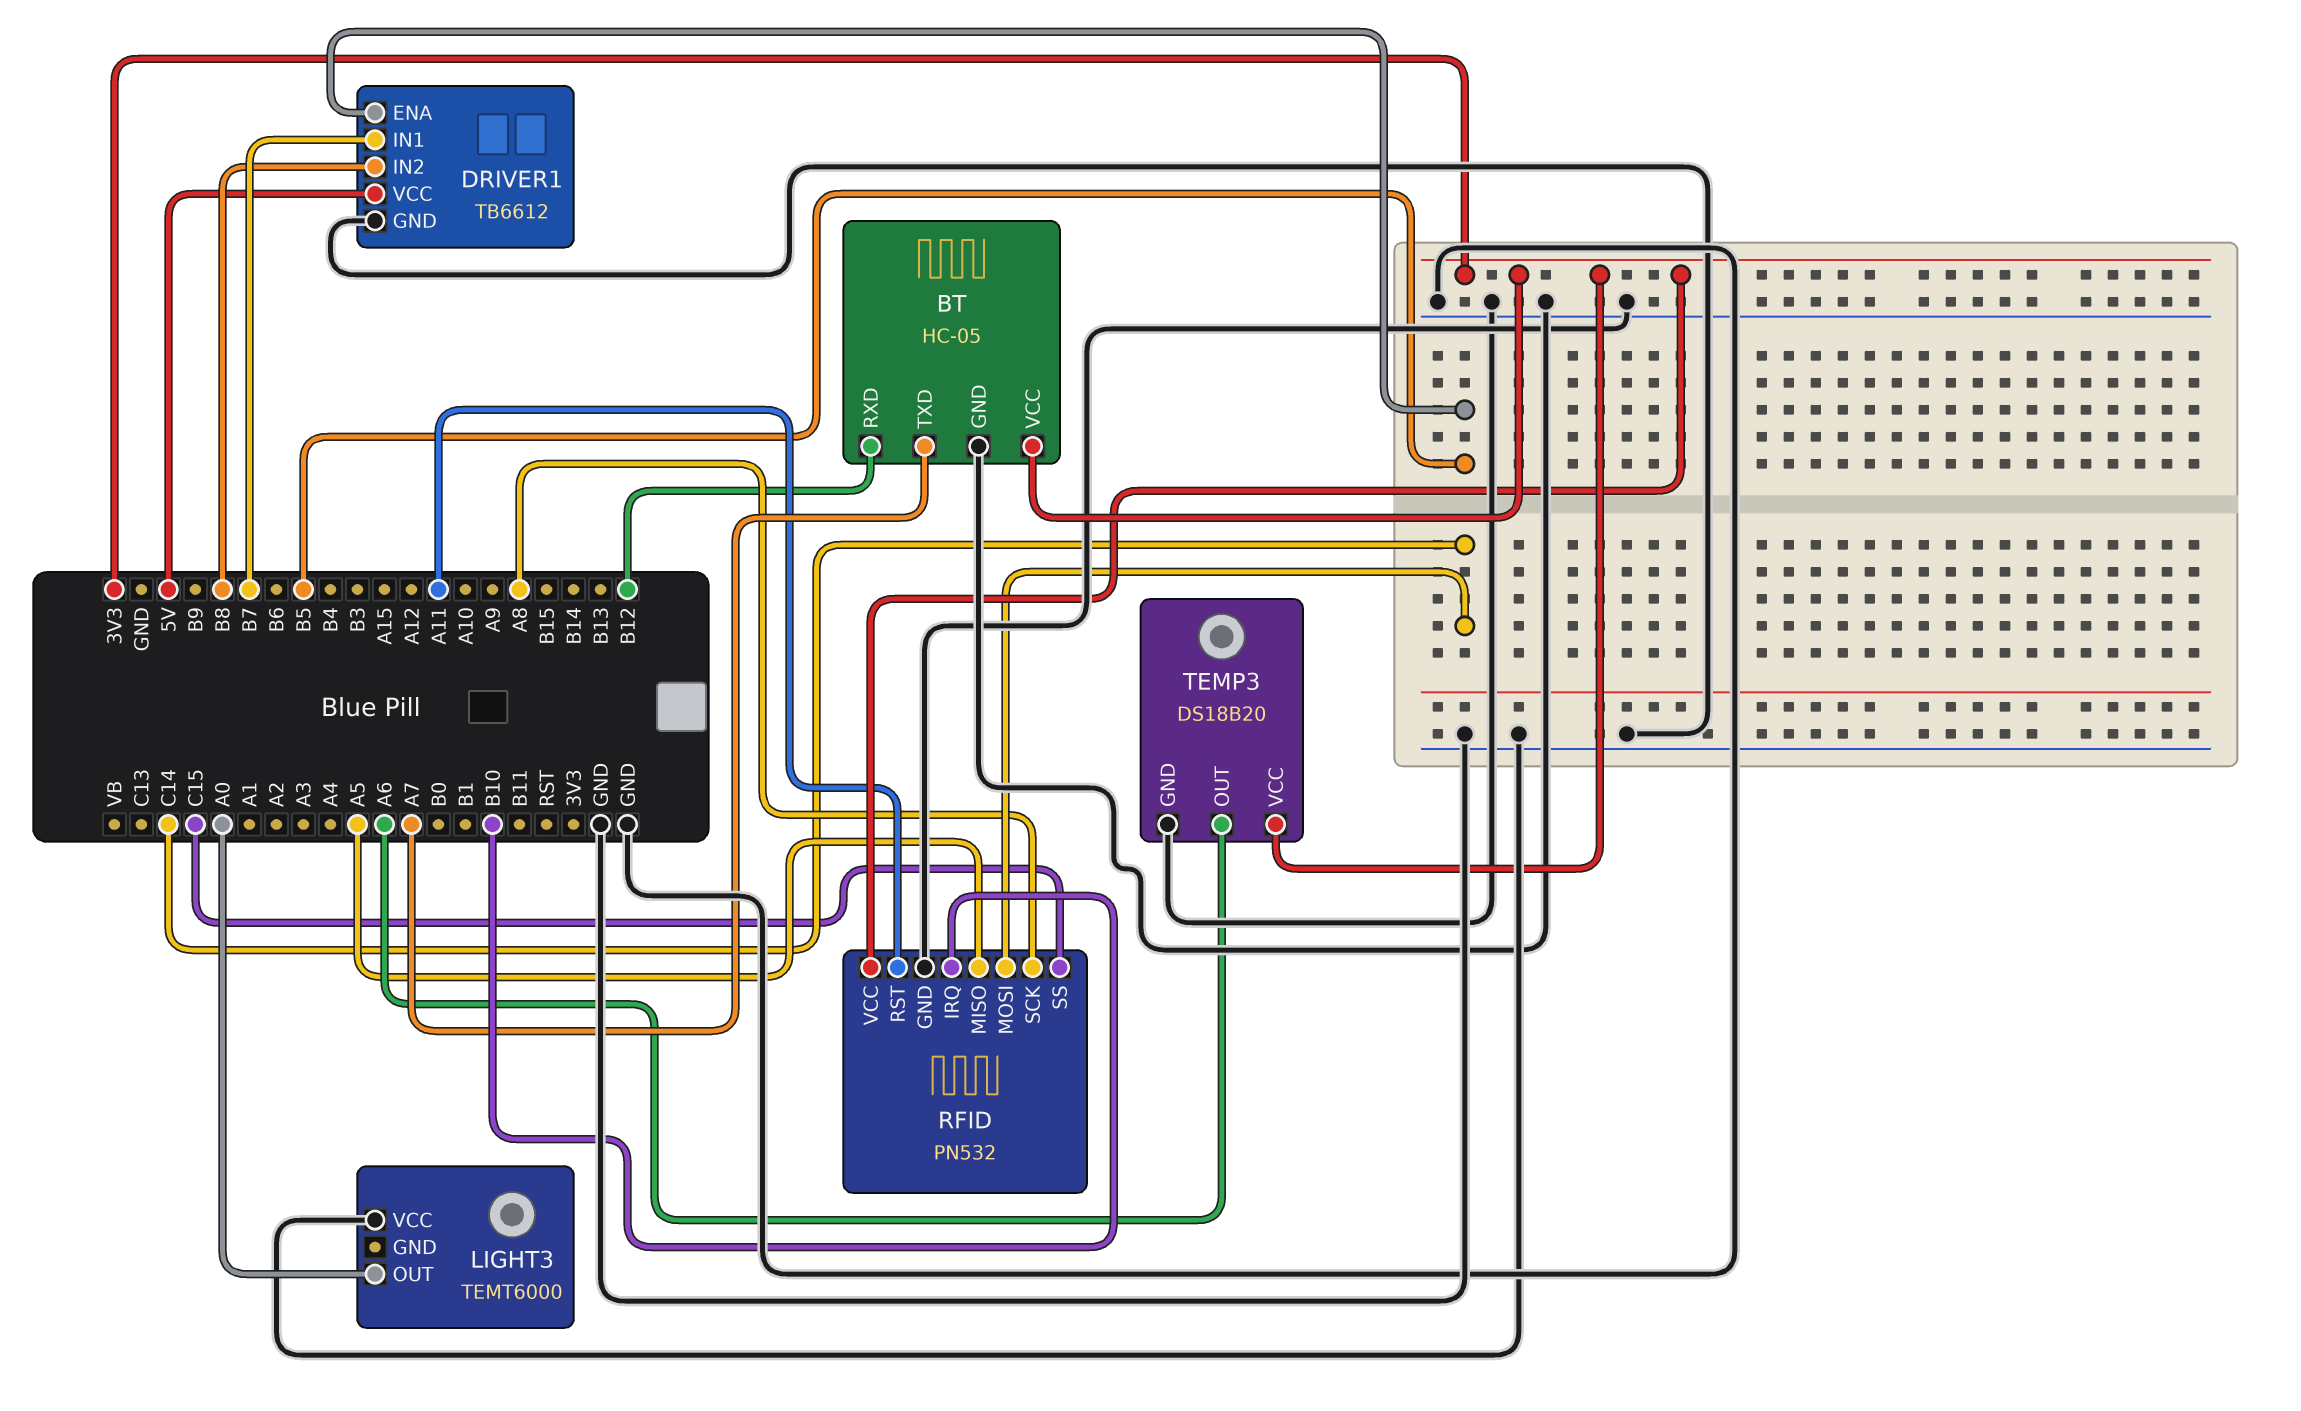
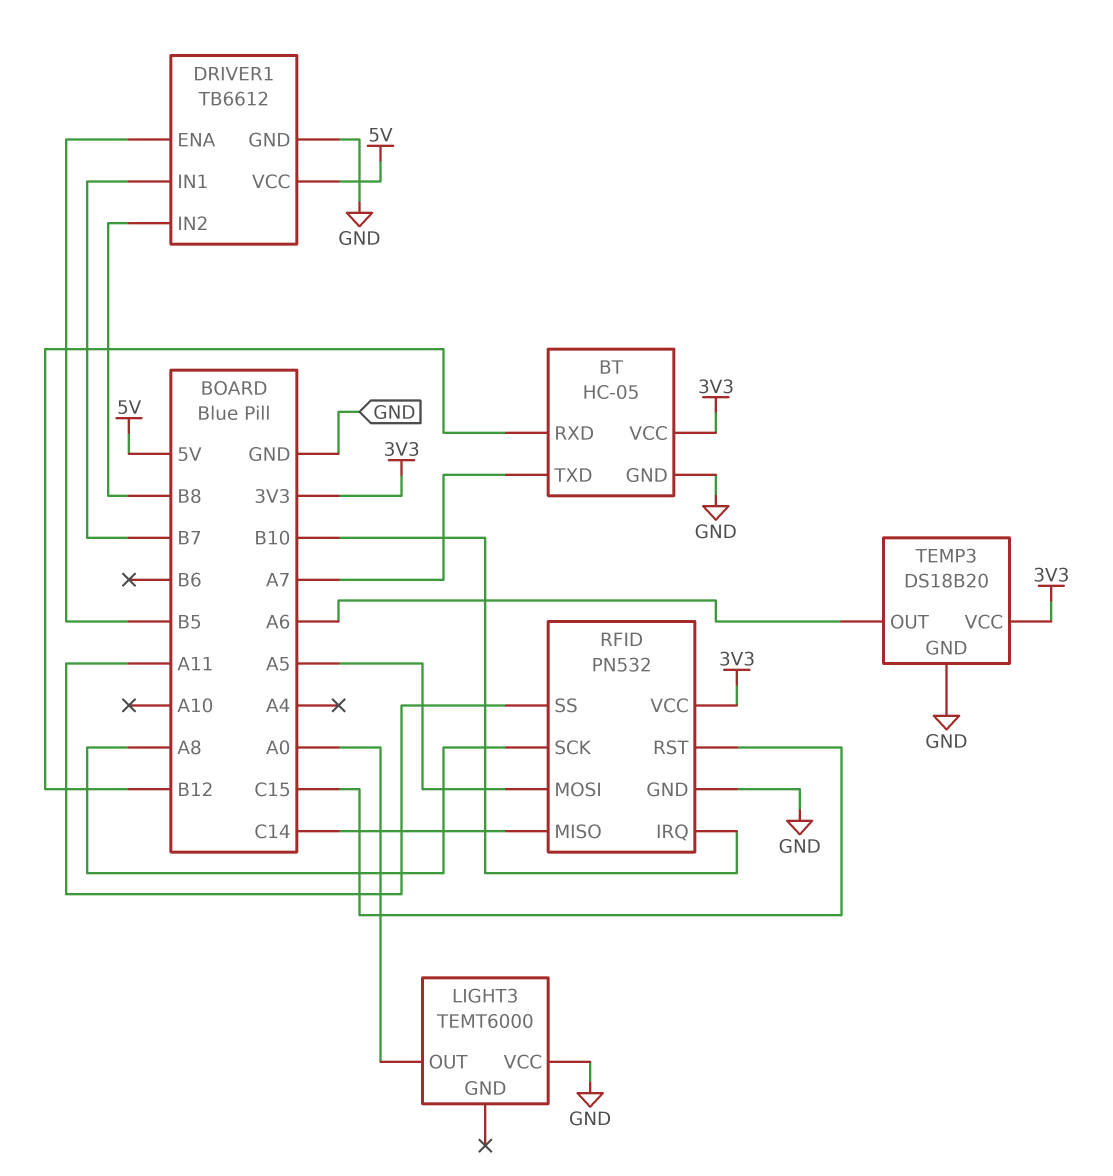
RFID pin MISO: A5 -> C14
RFID pin MOSI: C14 -> A5
RFID pin RST: A11 -> C15
RFID pin SS: C15 -> A11

